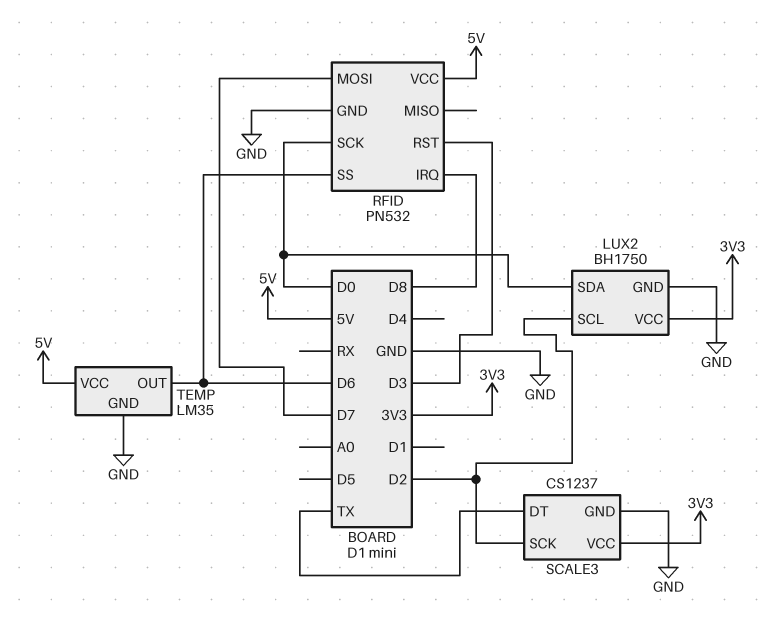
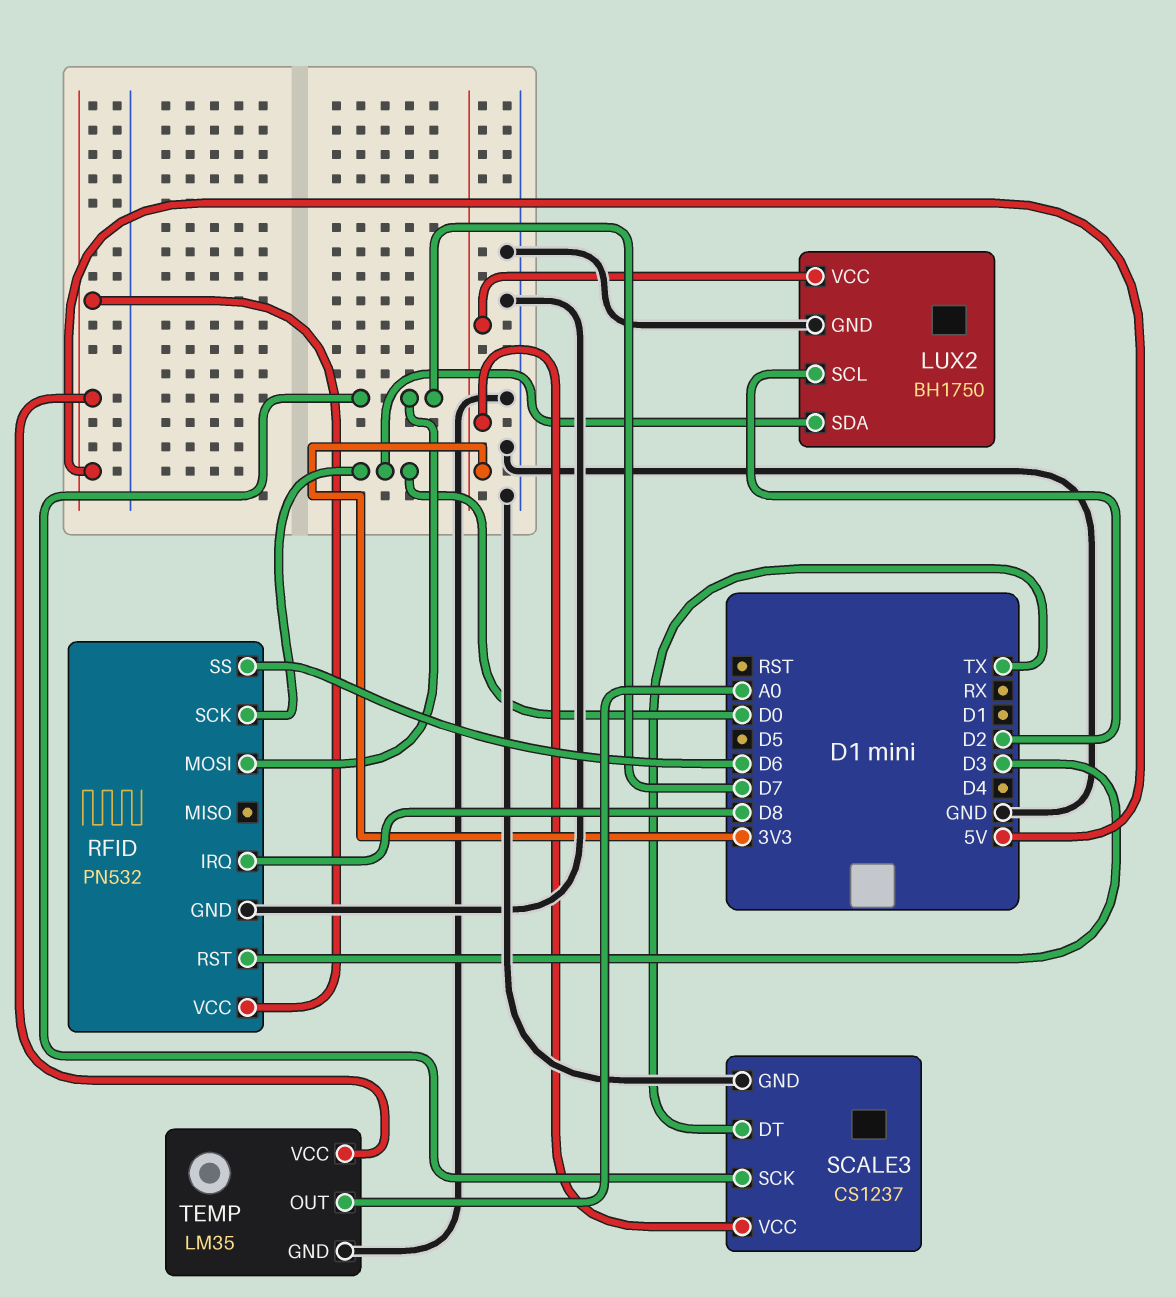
SCALE3 pin SCK: D2 -> D7
TEMP pin OUT: D6 -> A0

